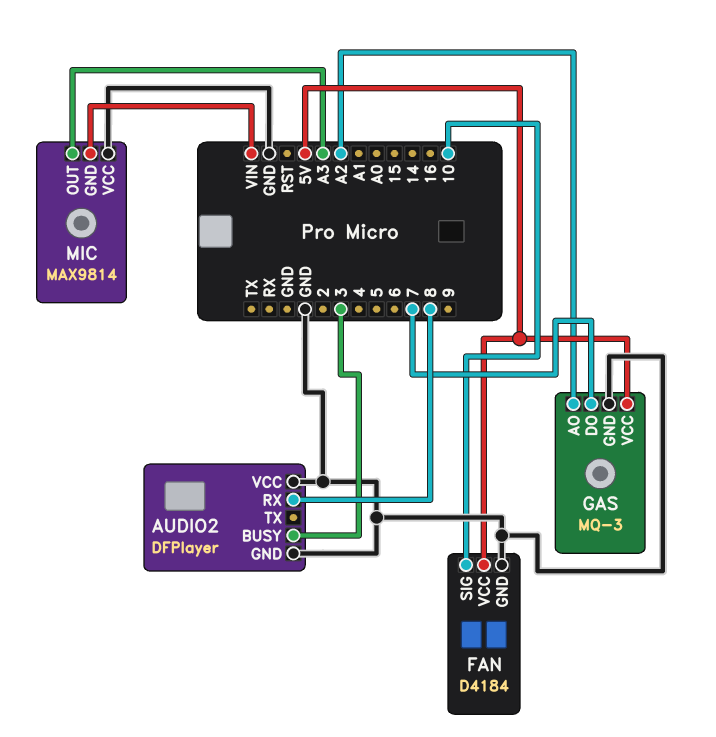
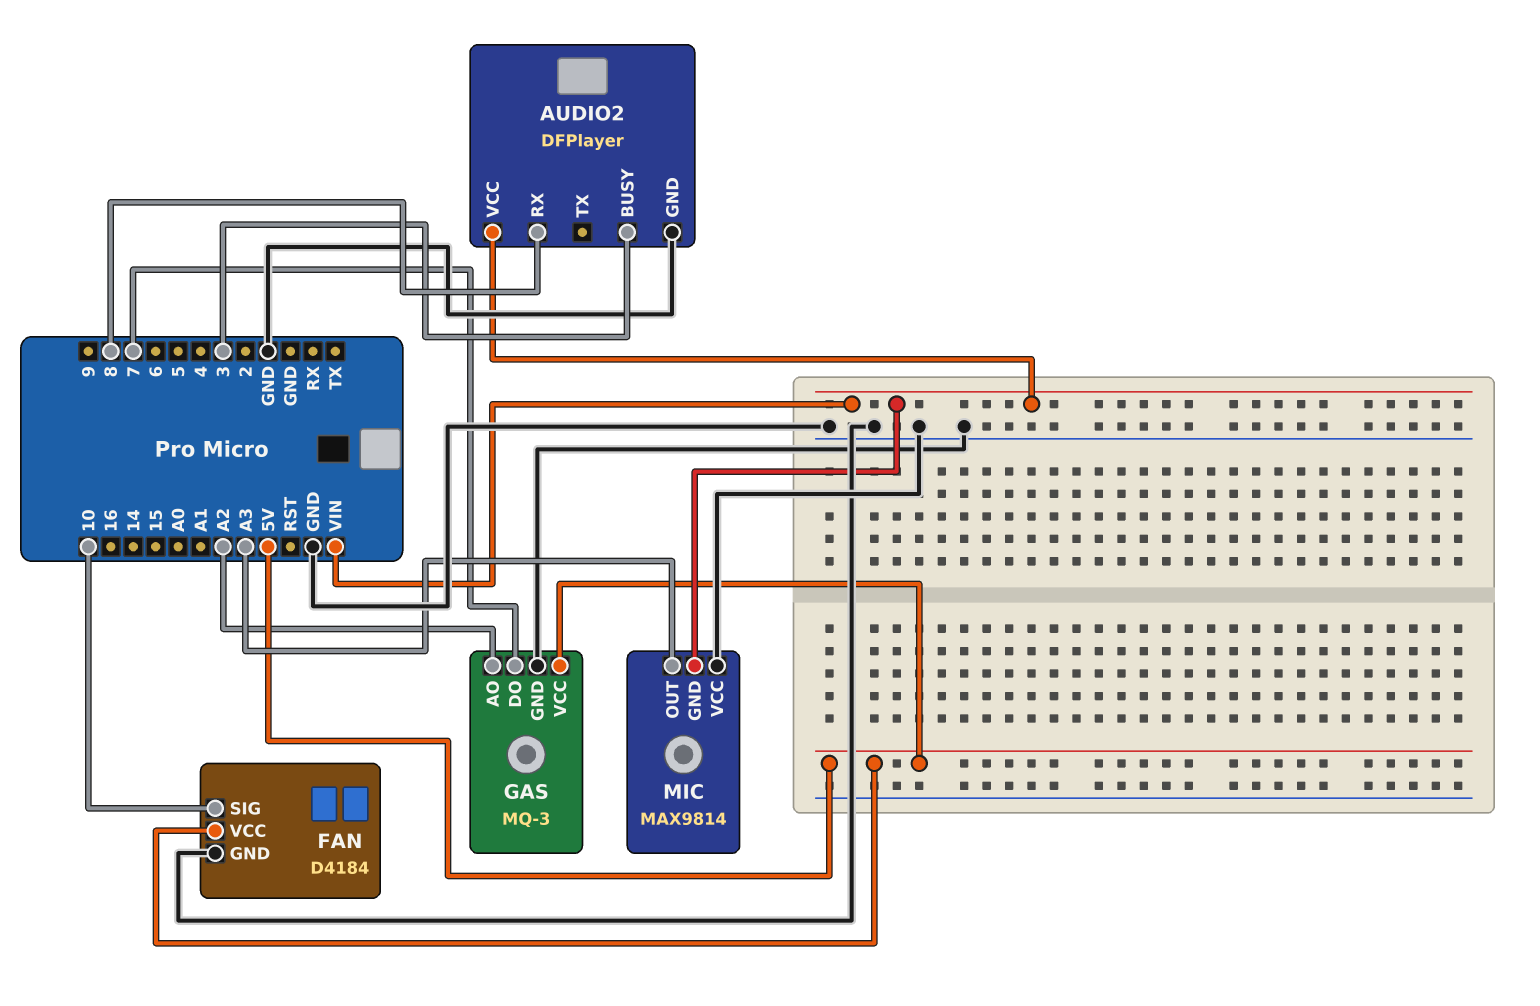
AUDIO2 pin VCC: GND -> VIN

